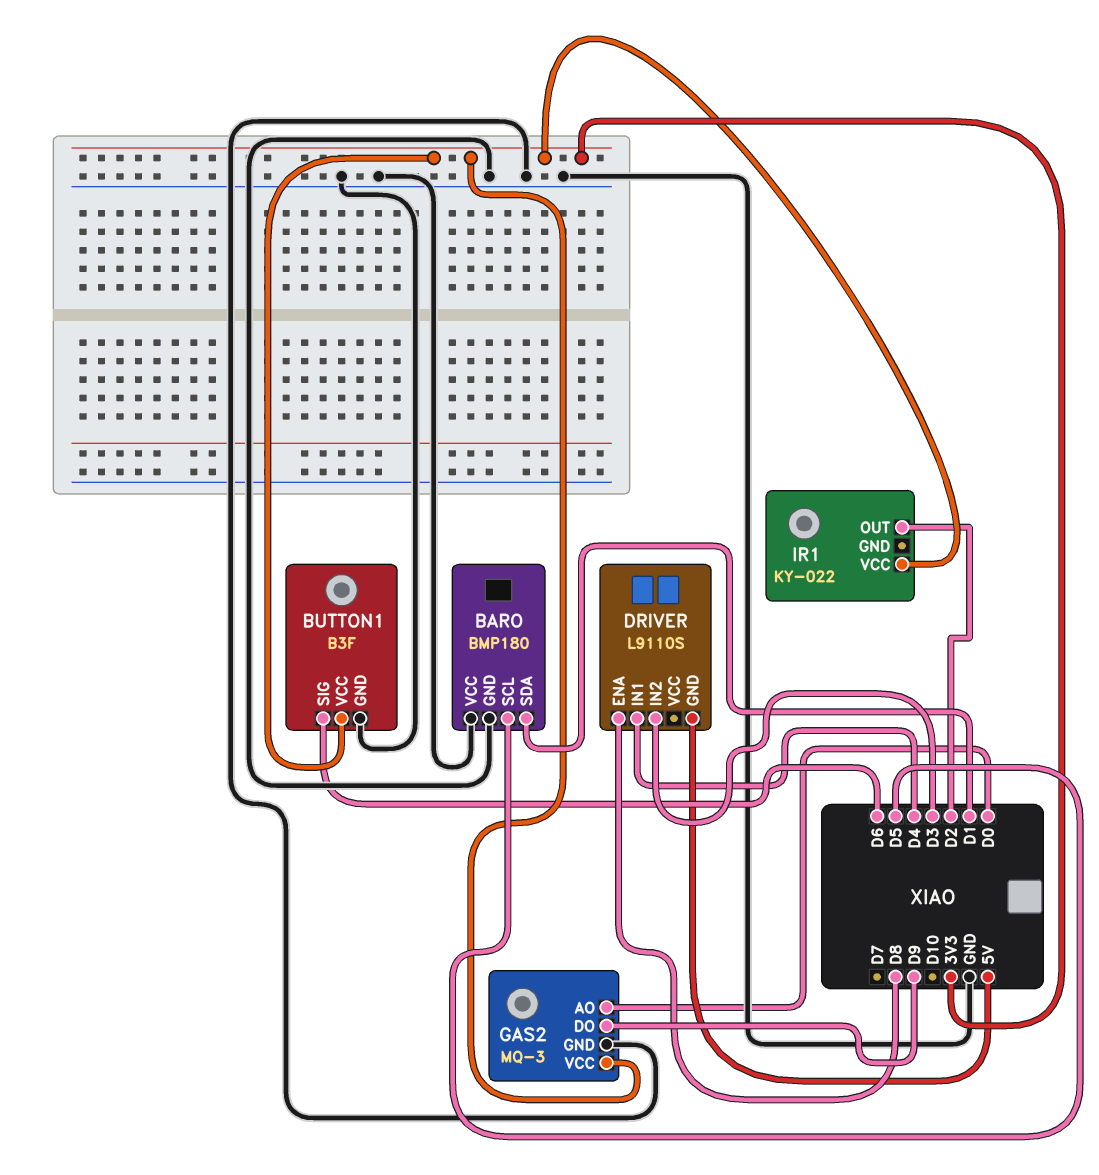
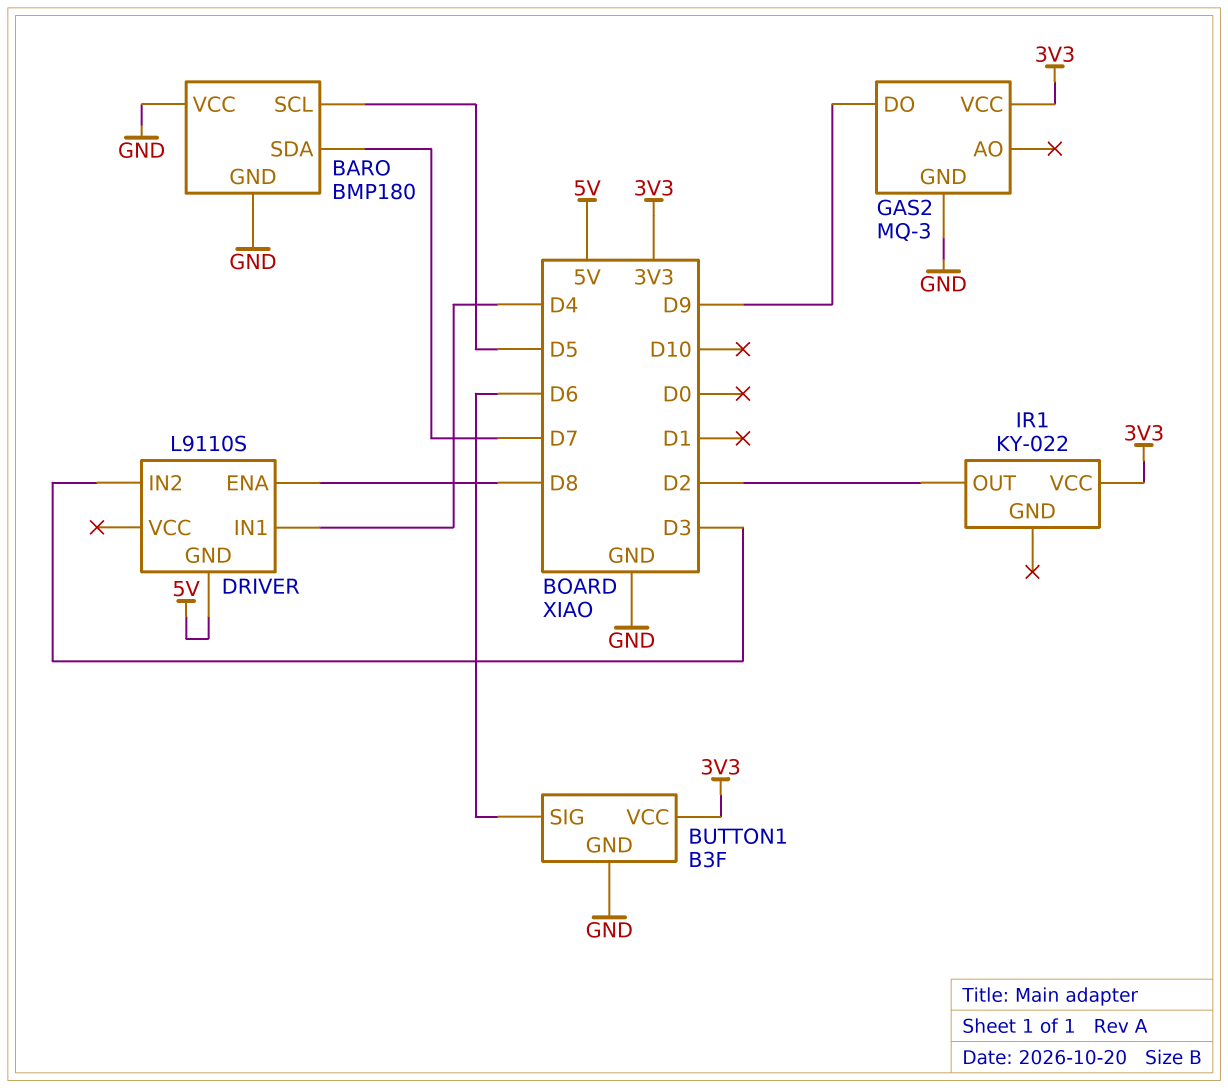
BARO pin SDA: D1 -> D7
GAS2 pin AO: D0 -> none

